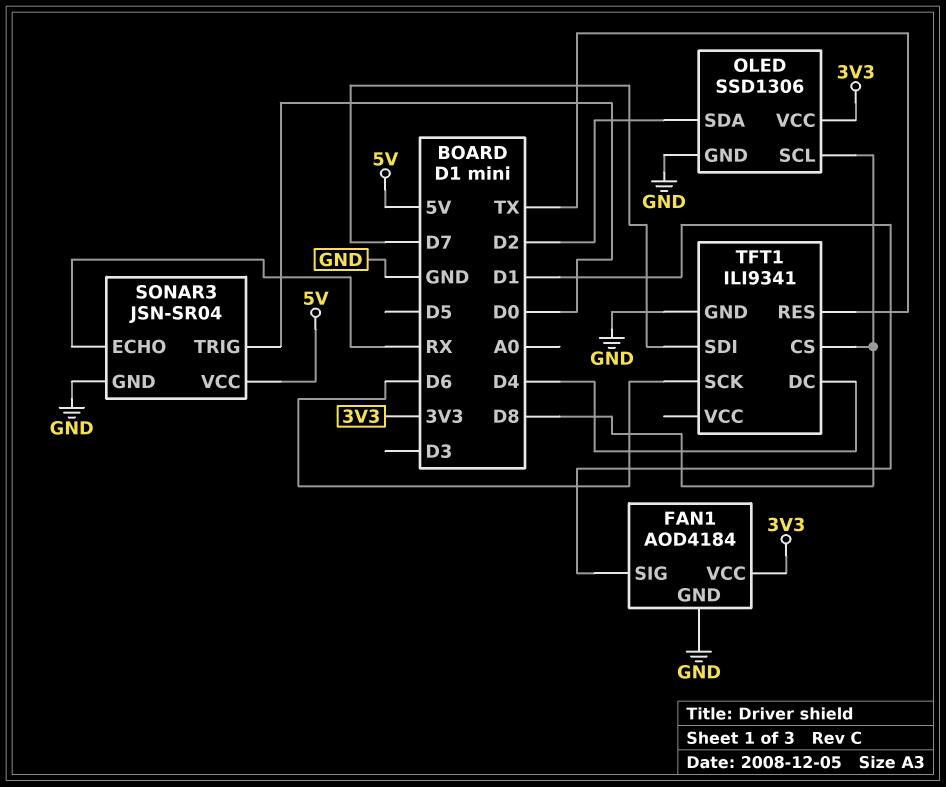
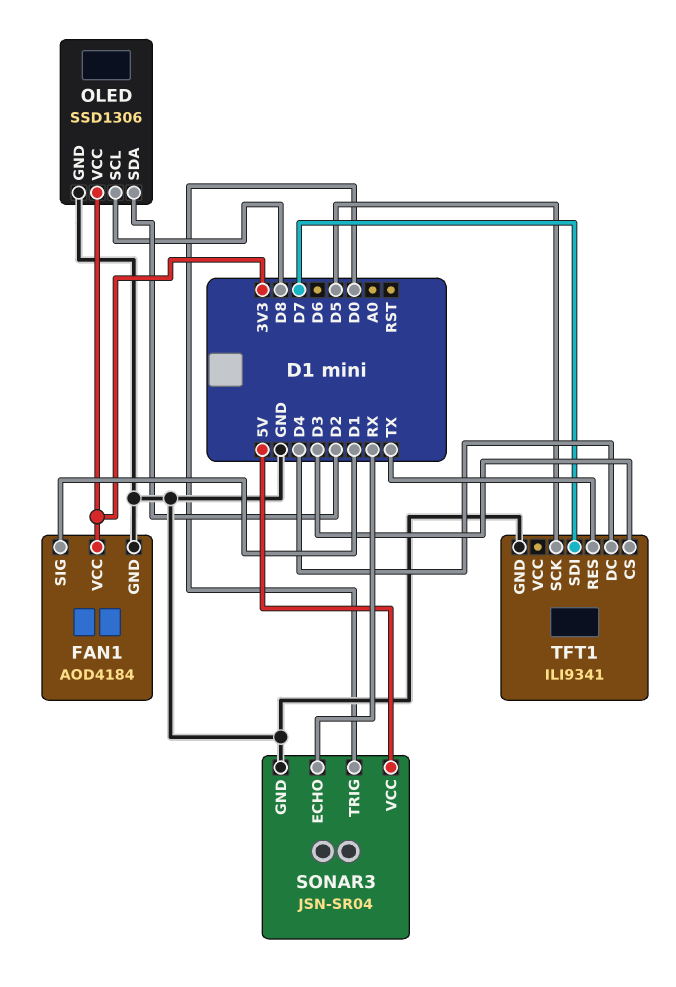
TFT1 pin CS: D8 -> D3
TFT1 pin SCK: D6 -> D5

